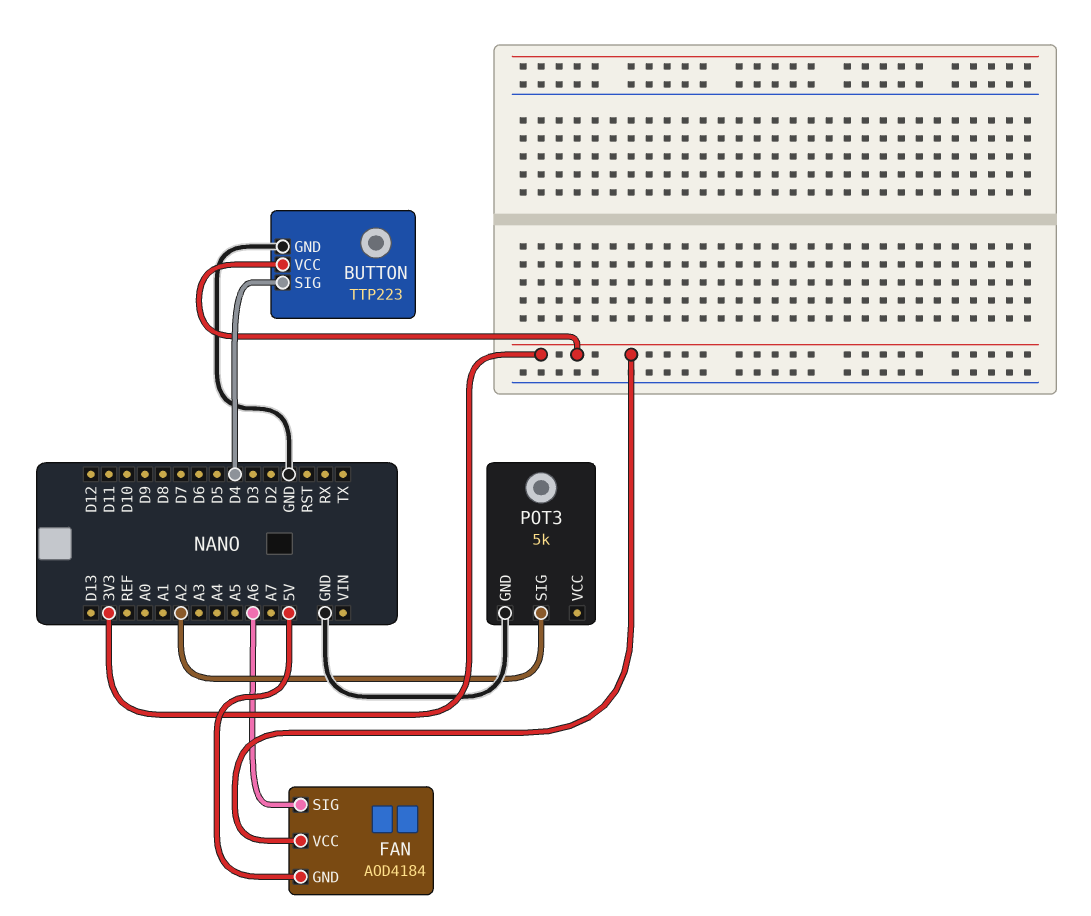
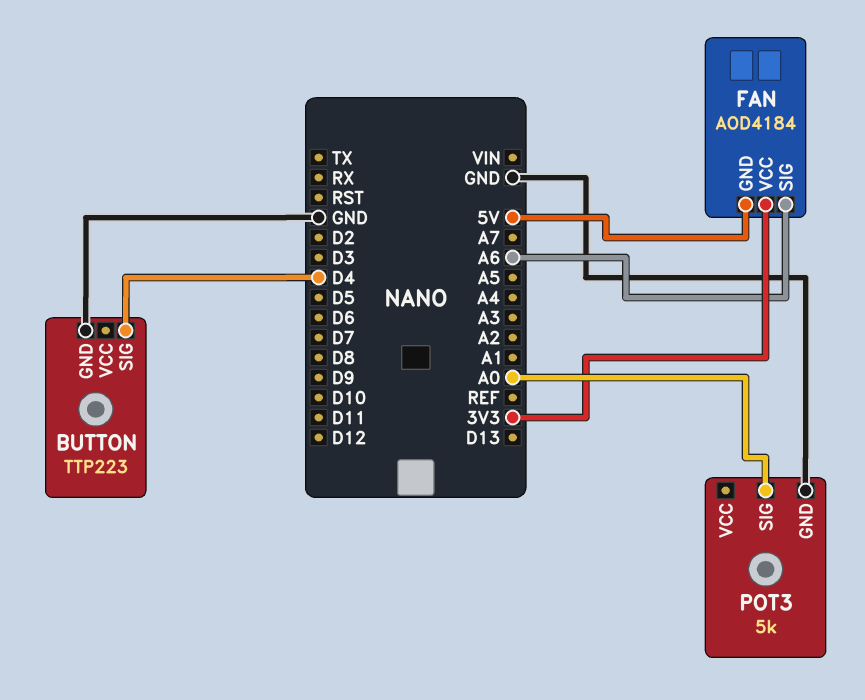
BUTTON pin VCC: 3V3 -> none
POT3 pin SIG: A2 -> A0

